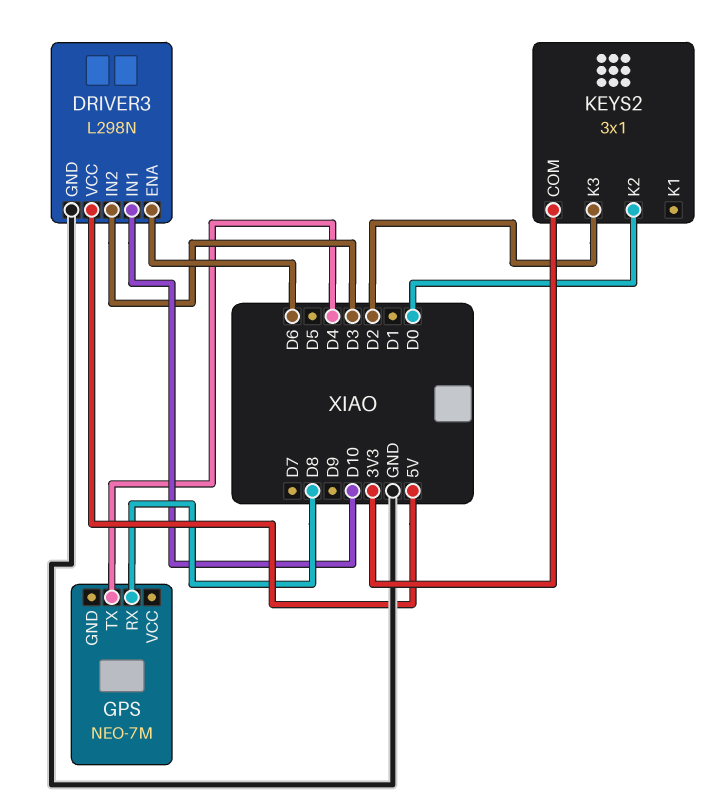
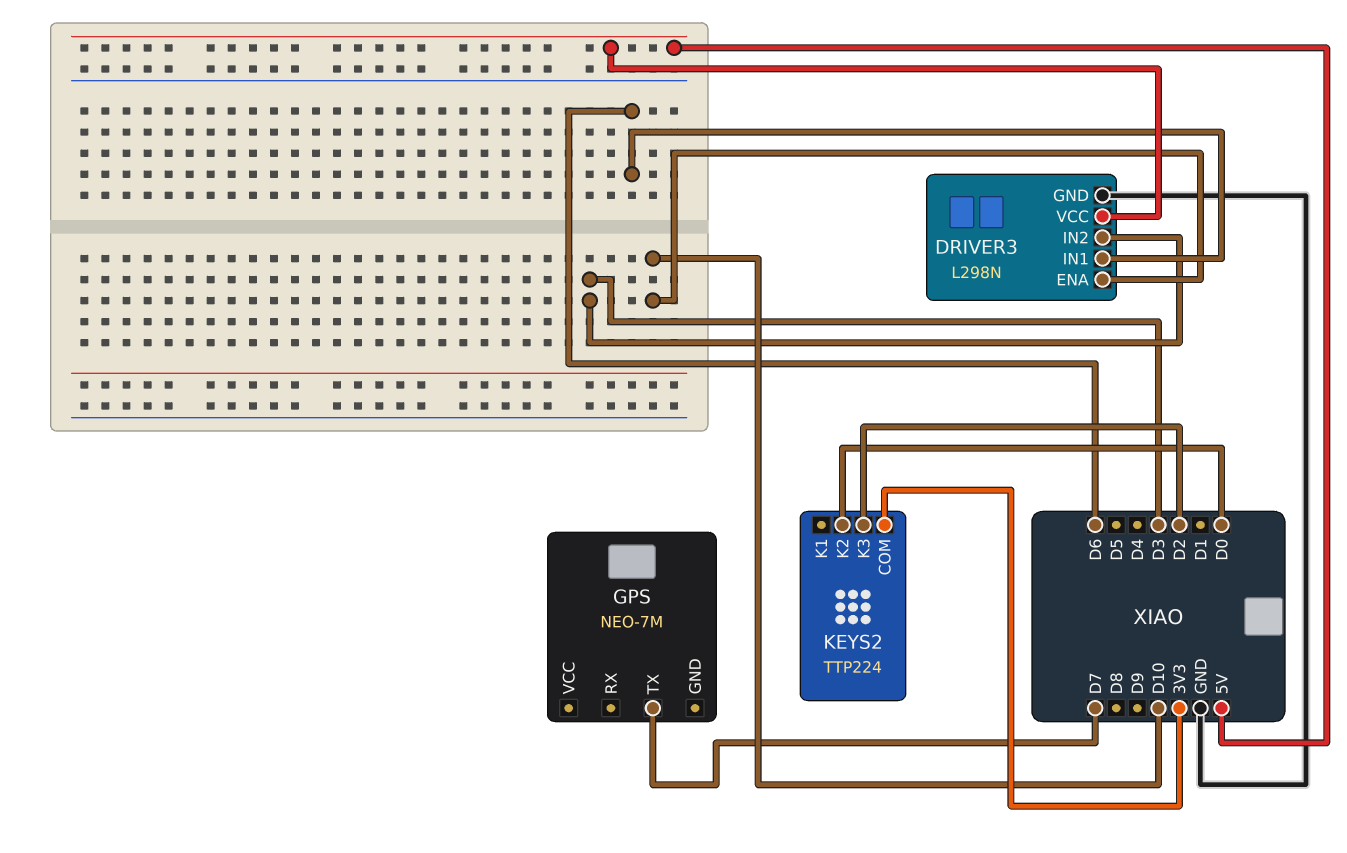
DRIVER3 pin ENA: D6 -> D10
DRIVER3 pin IN1: D10 -> D6
GPS pin RX: D8 -> none
GPS pin TX: D4 -> D7
KEYS2: 3x1 -> TTP224

